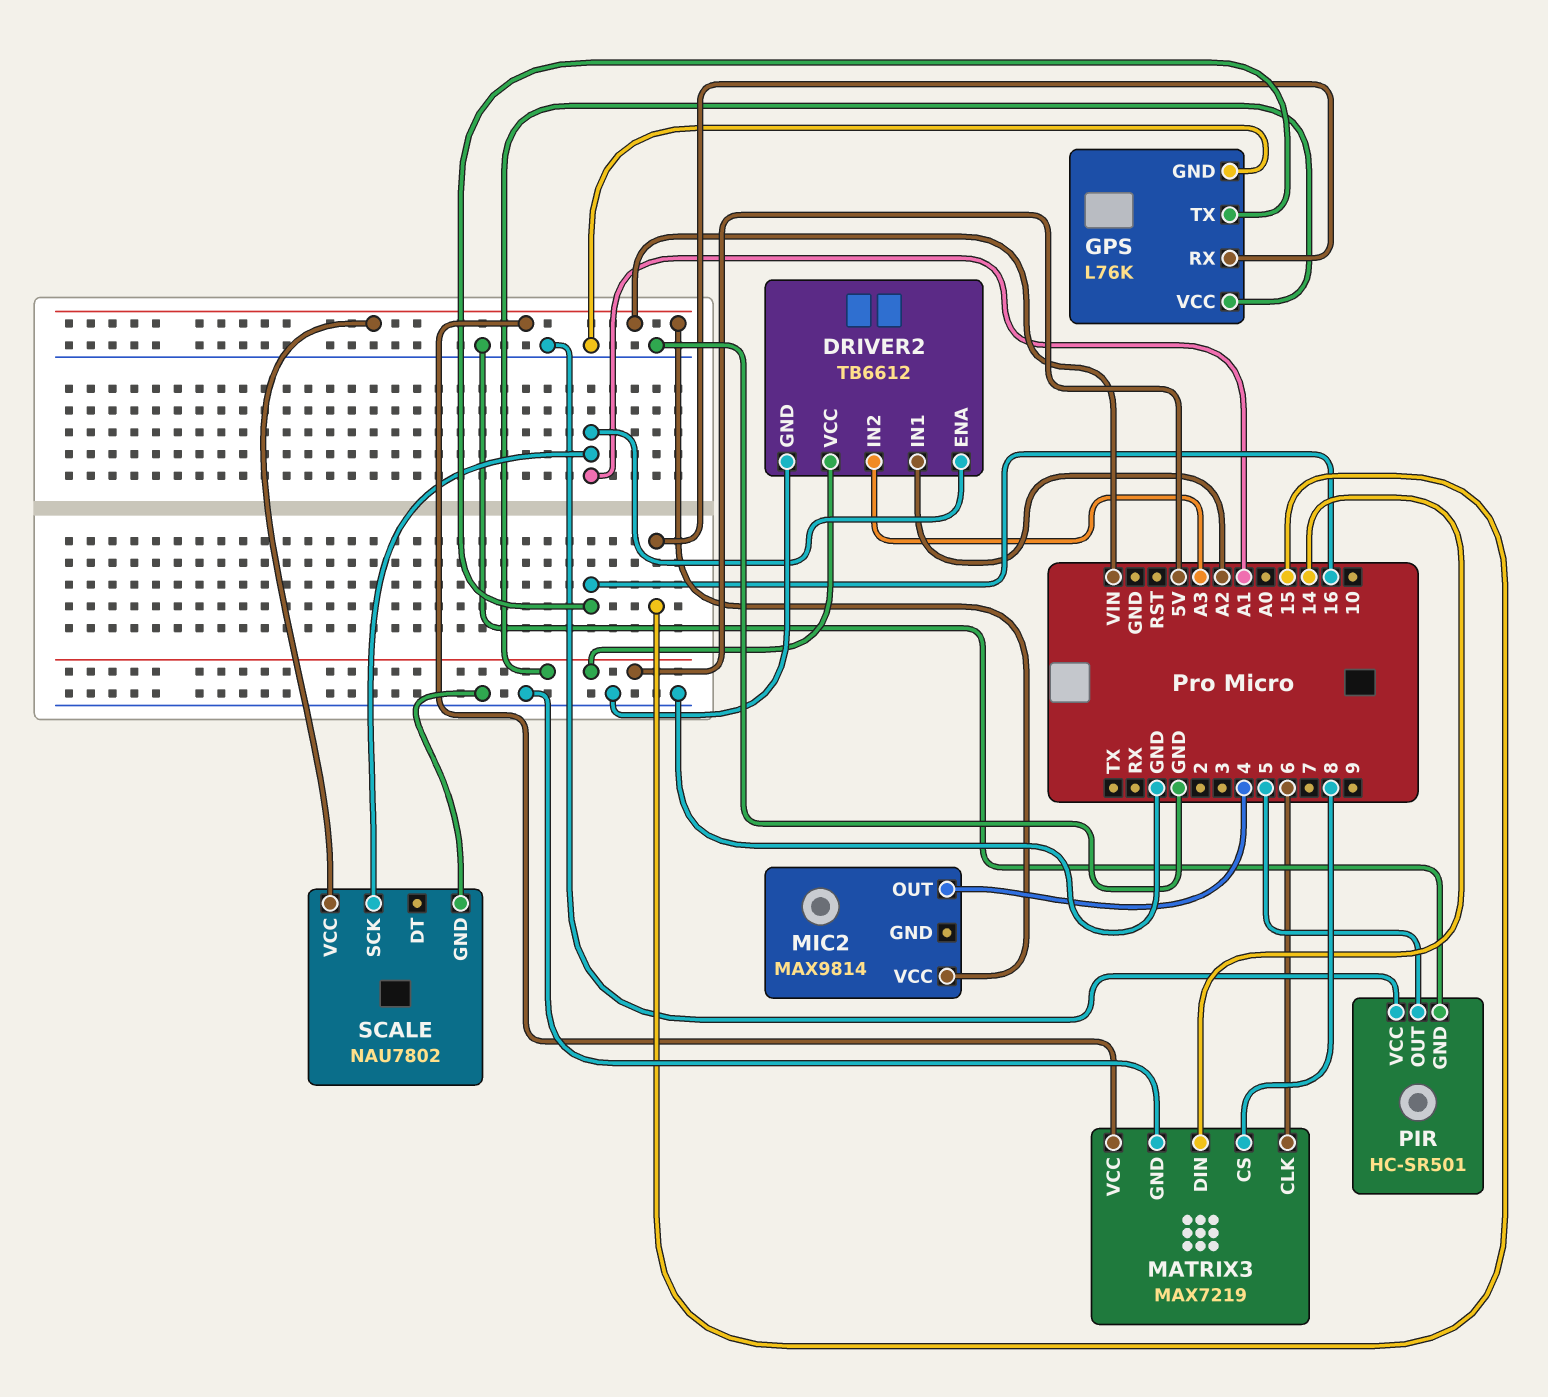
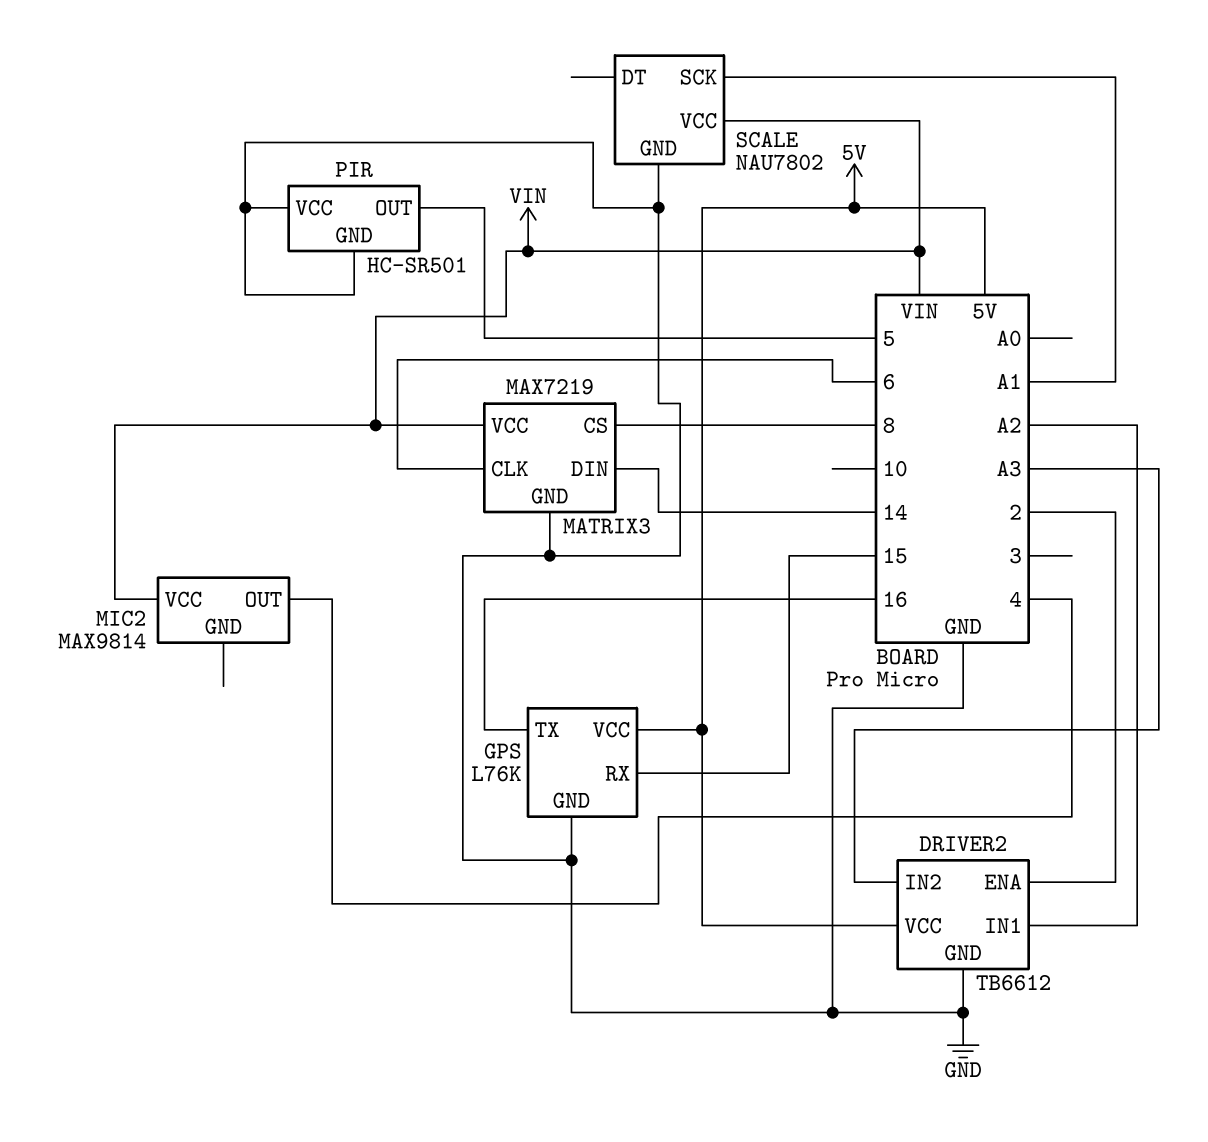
DRIVER2 pin ENA: A1 -> 2

